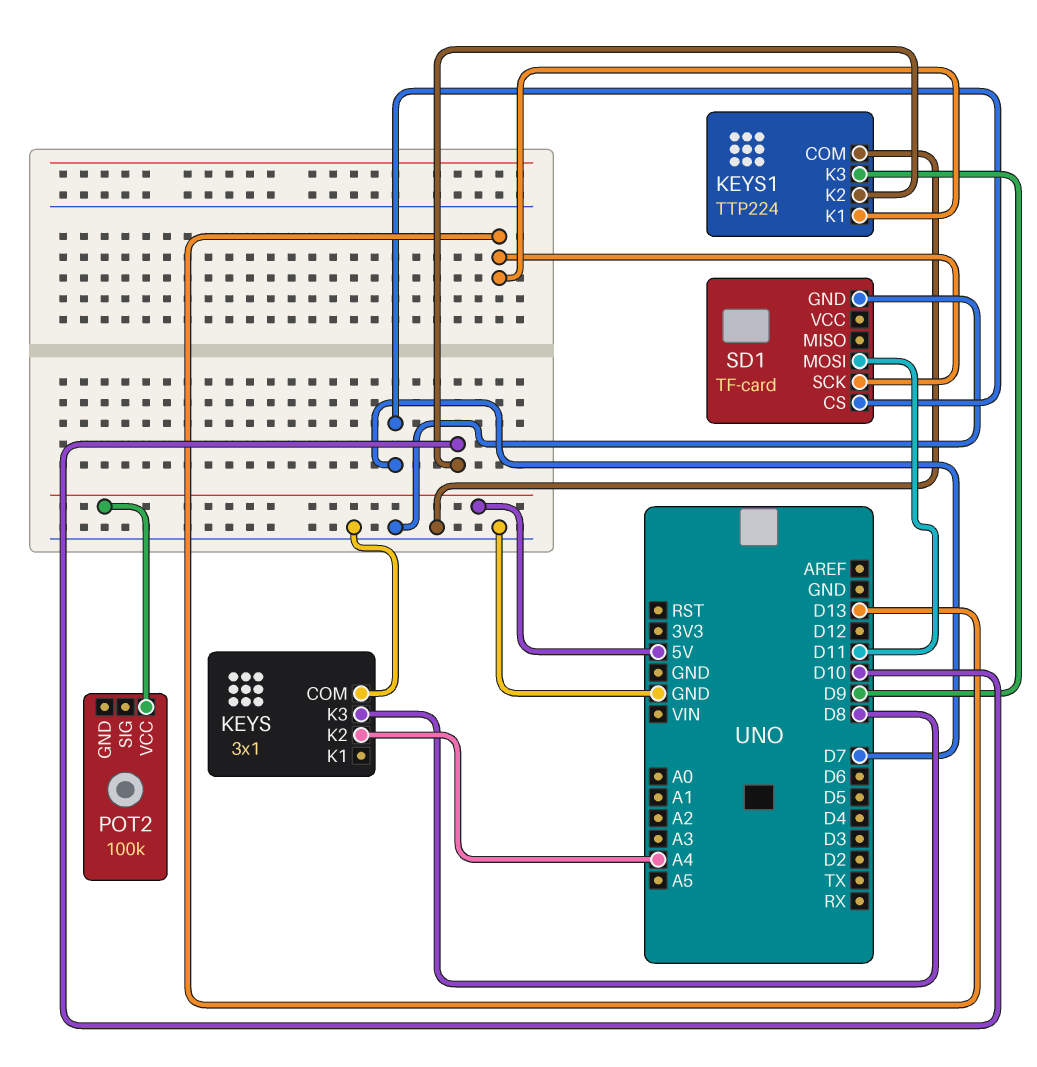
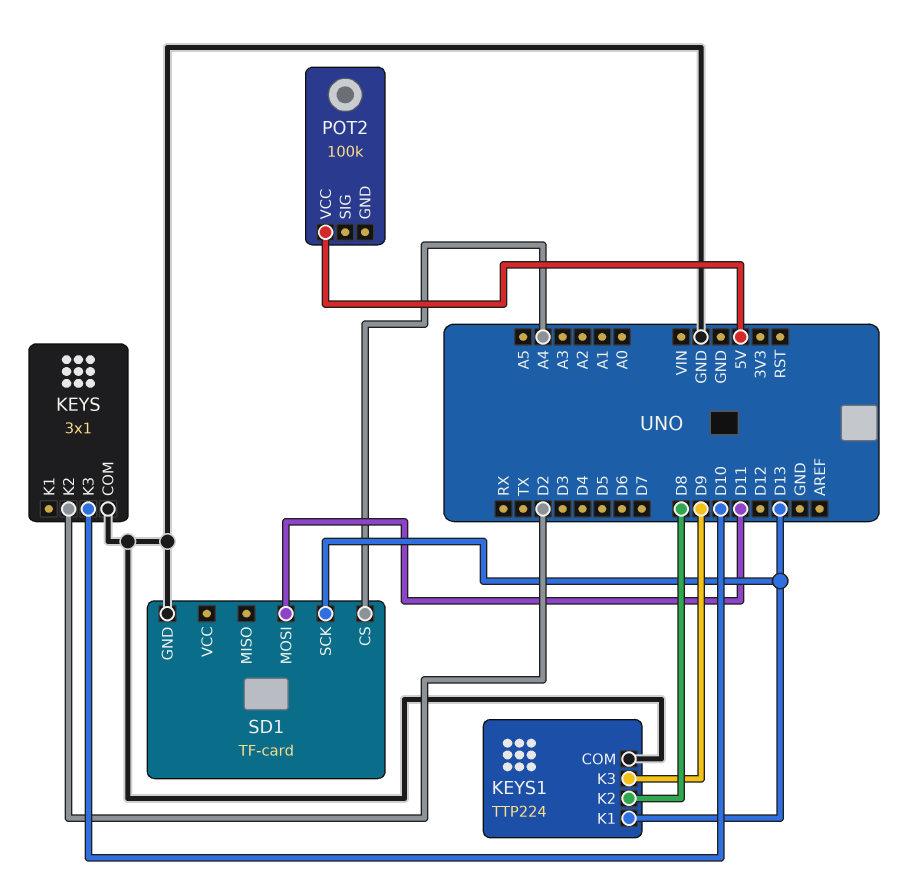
KEYS pin K2: A4 -> D2
KEYS pin K3: D8 -> D10
KEYS1 pin K2: D10 -> D8
SD1 pin CS: D7 -> A4

